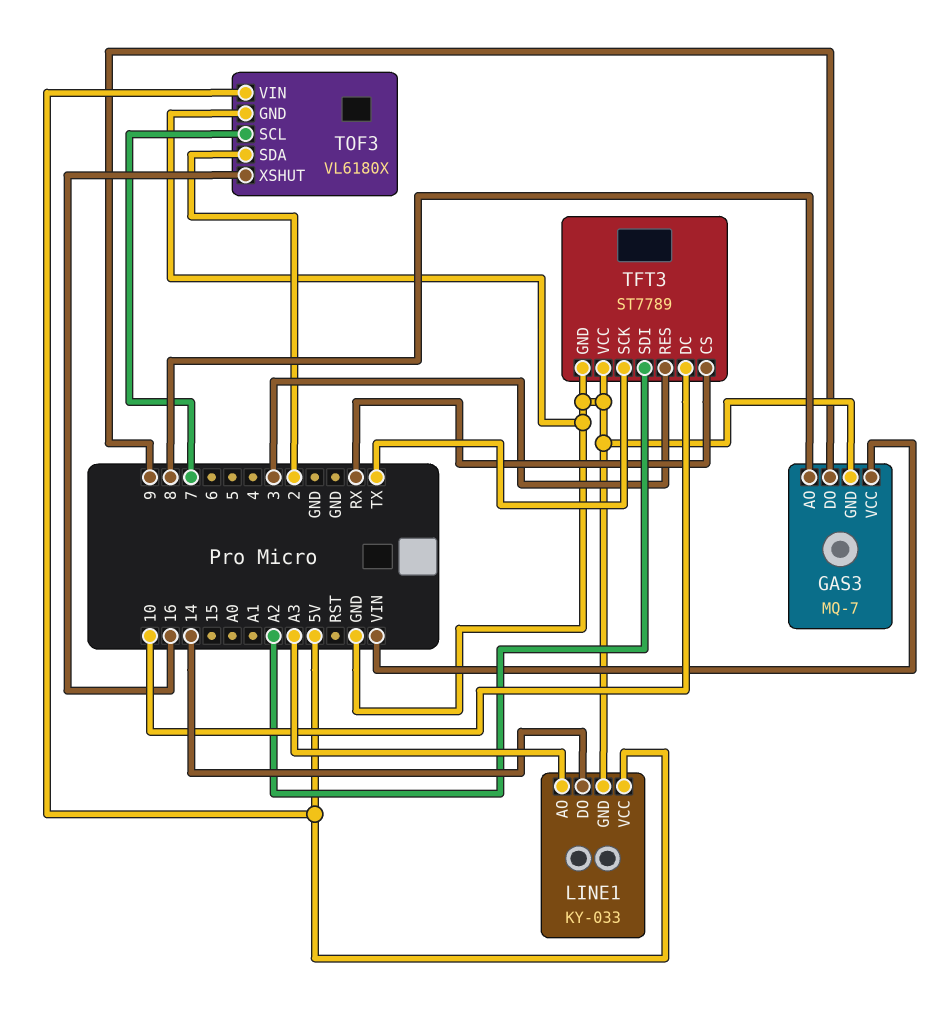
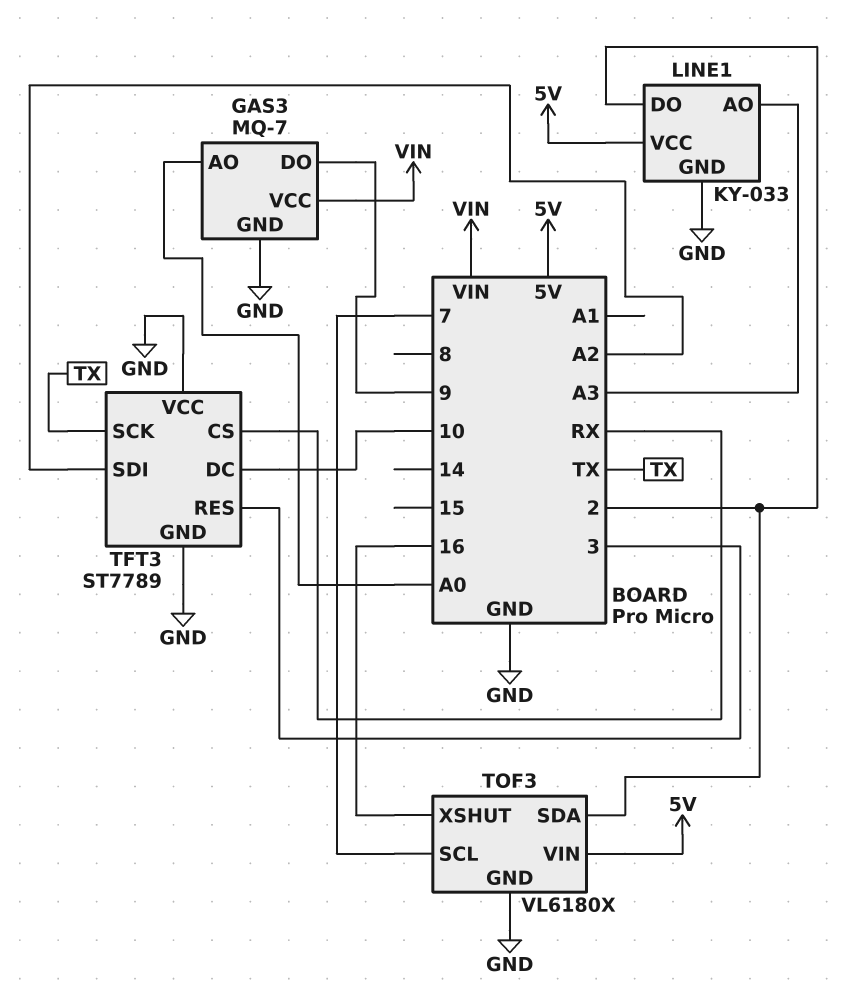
GAS3 pin AO: 8 -> A0
LINE1 pin DO: 14 -> 2

